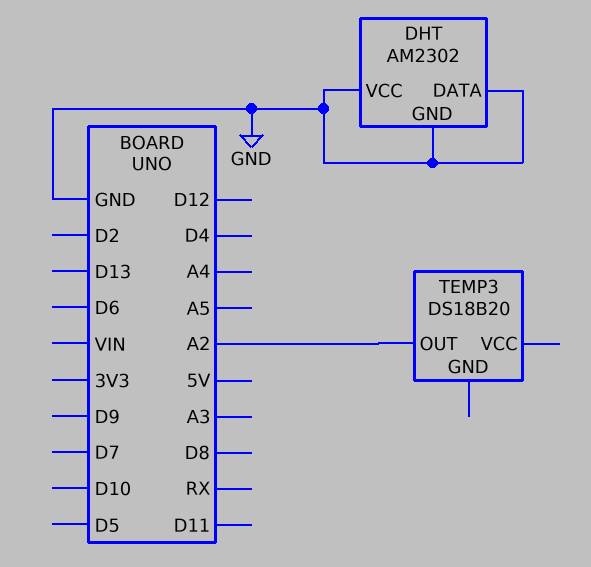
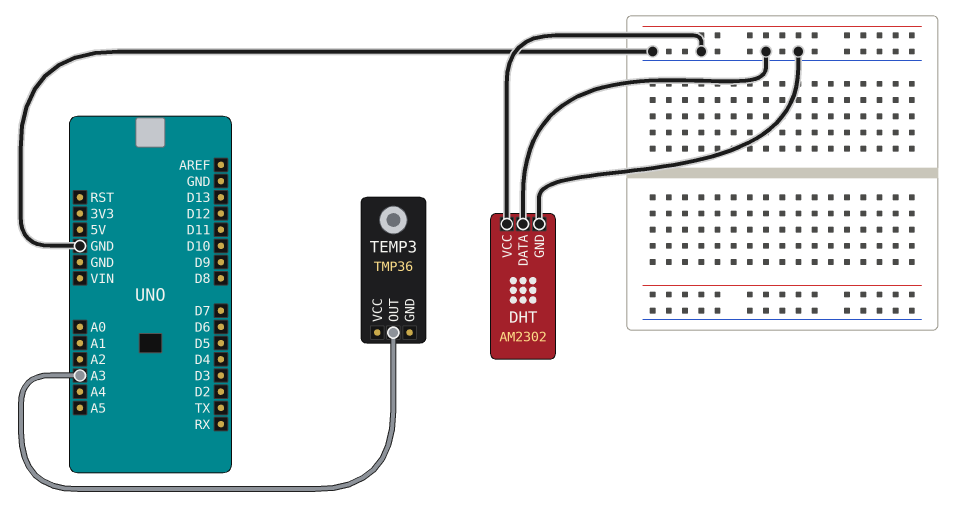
TEMP3: DS18B20 -> TMP36
TEMP3 pin OUT: A2 -> A3

